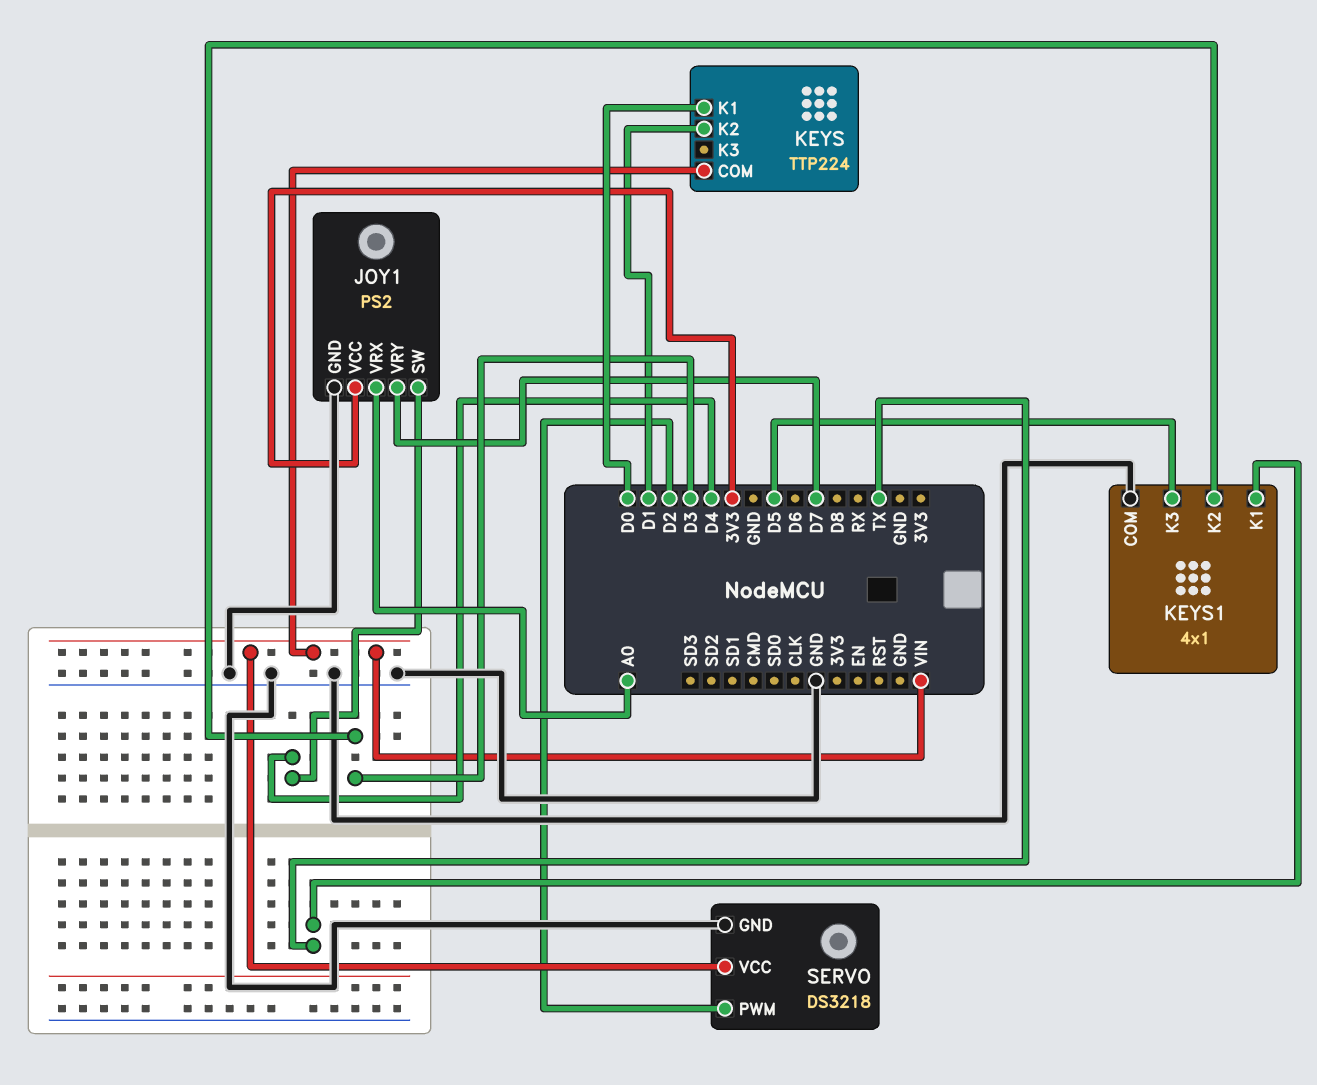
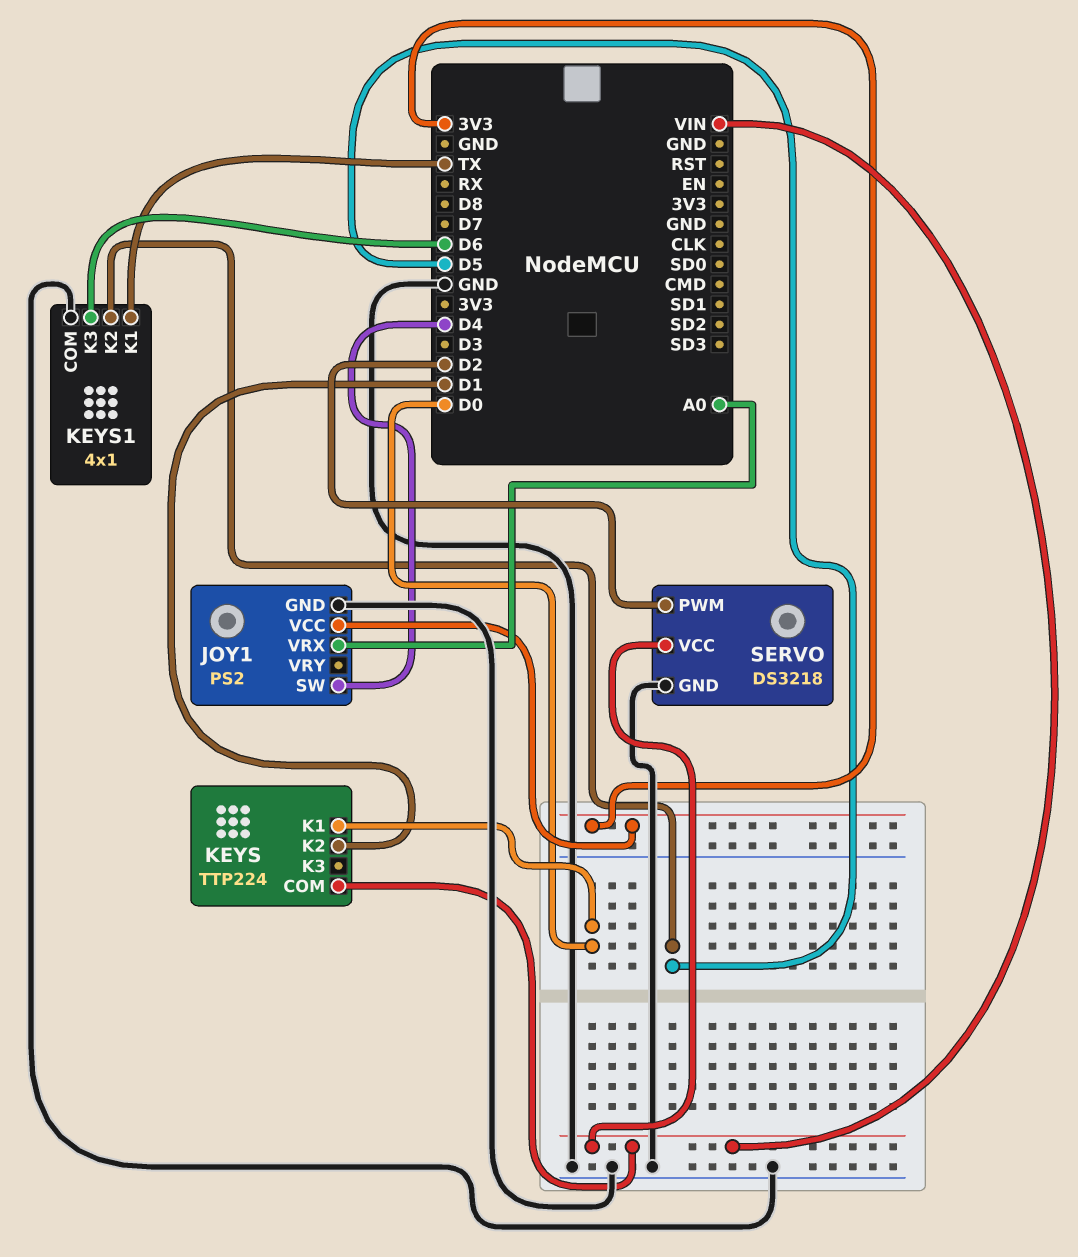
JOY1 pin VRY: D7 -> none
KEYS1 pin K2: D3 -> D5
KEYS1 pin K3: D5 -> D6

